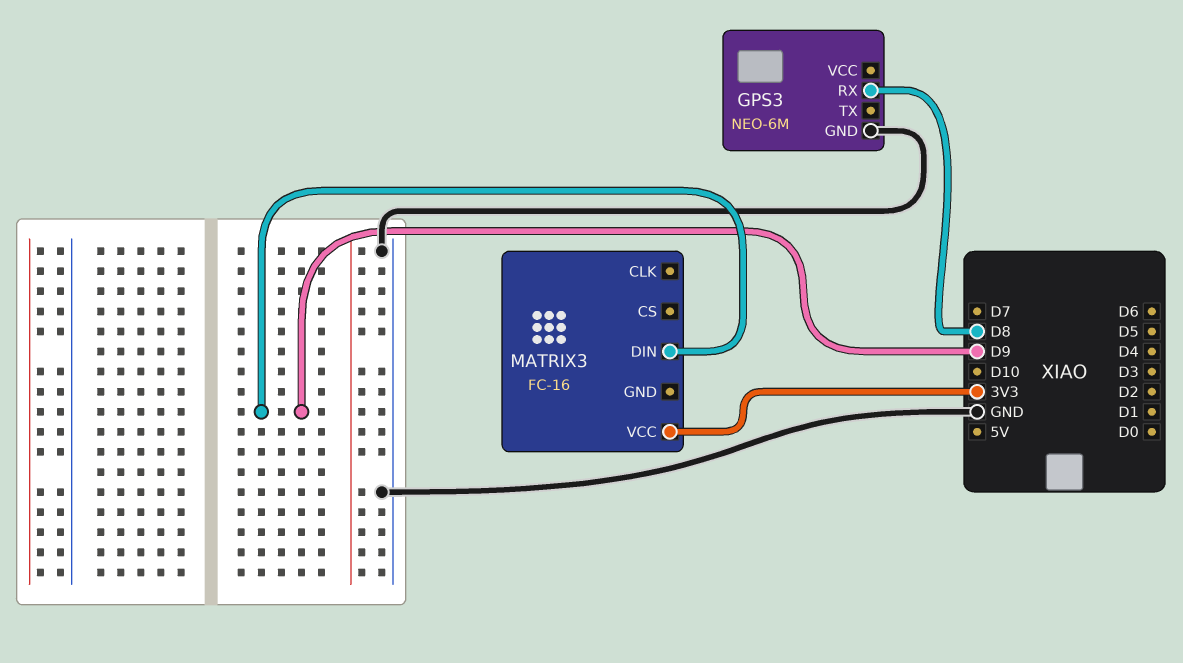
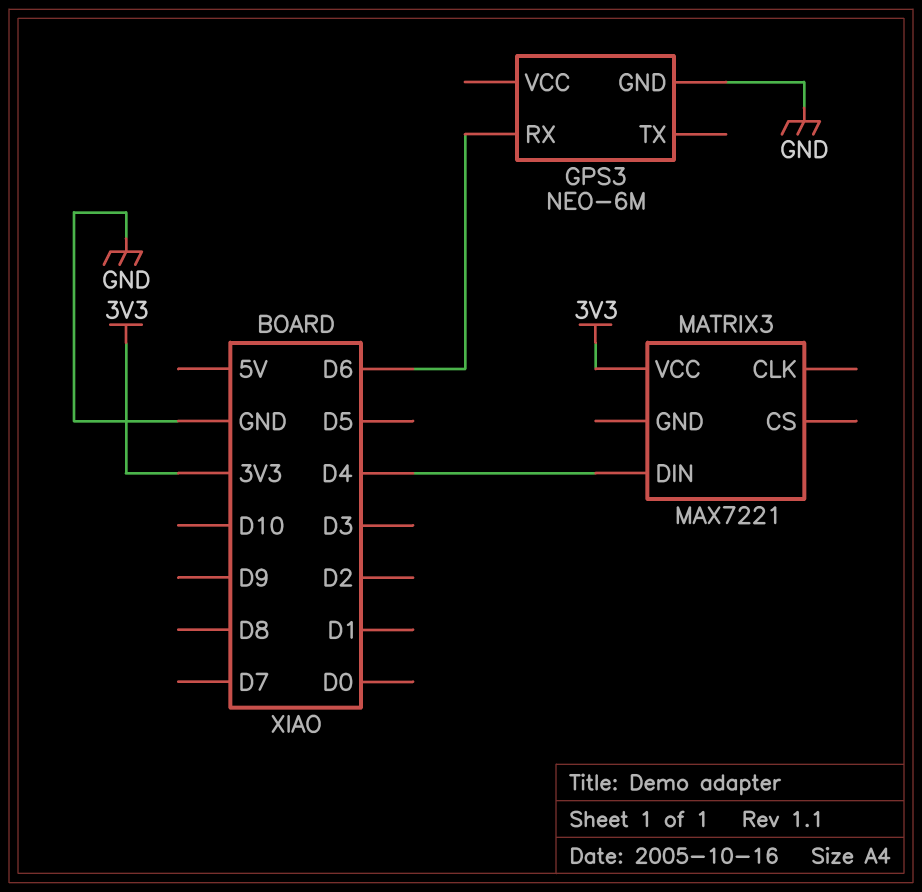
GPS3 pin RX: D8 -> D6
MATRIX3: FC-16 -> MAX7221
MATRIX3 pin DIN: D9 -> D4

